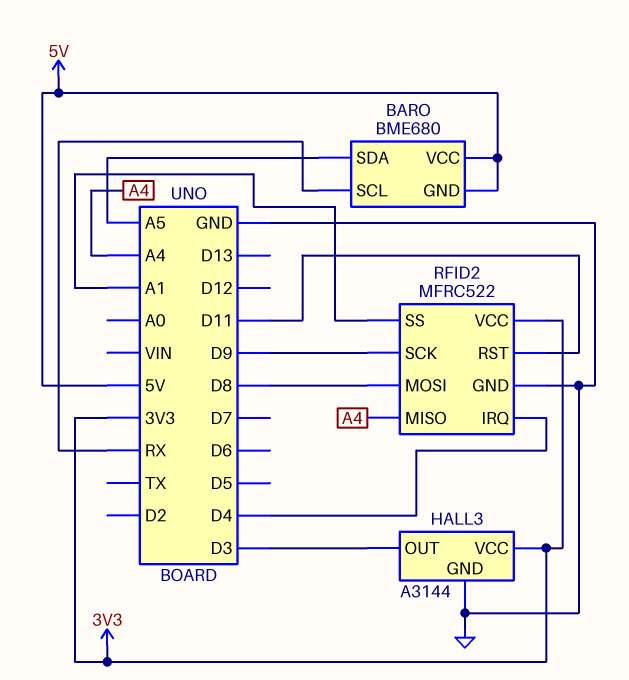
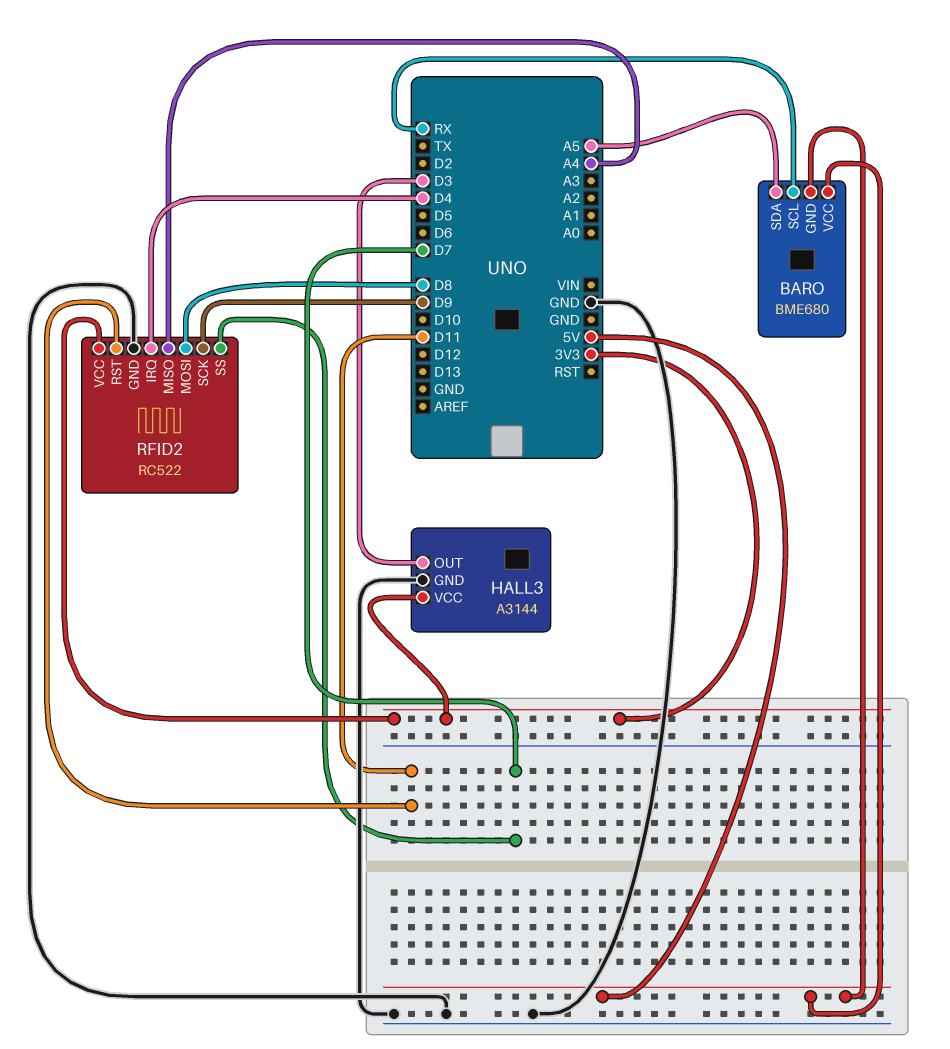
RFID2: MFRC522 -> RC522
RFID2 pin SS: A1 -> D7

